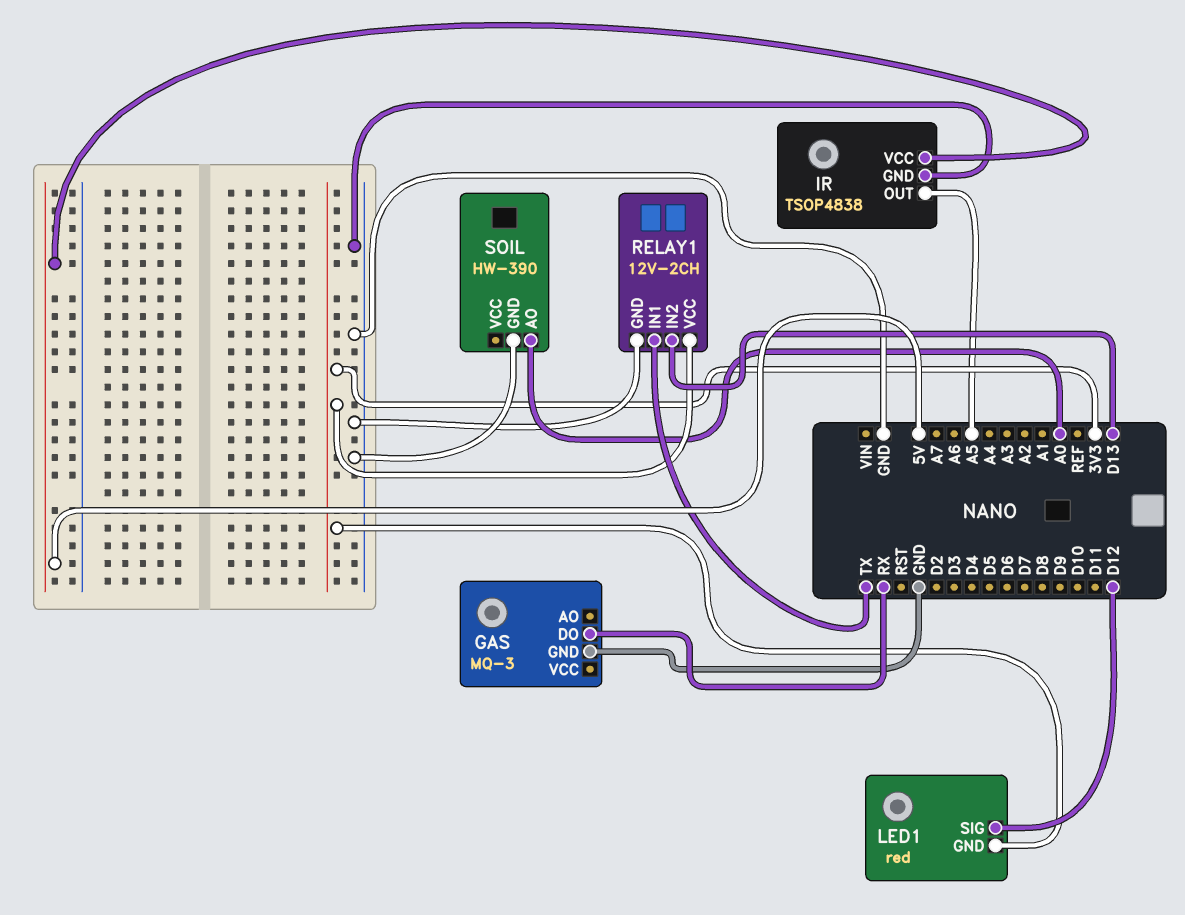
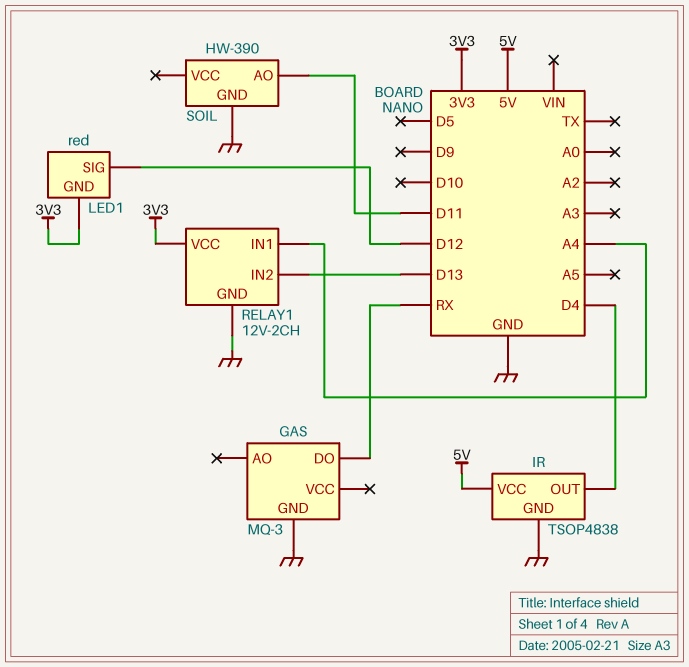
IR pin OUT: A5 -> D4
RELAY1 pin IN1: TX -> A4
SOIL pin AO: A0 -> D11

